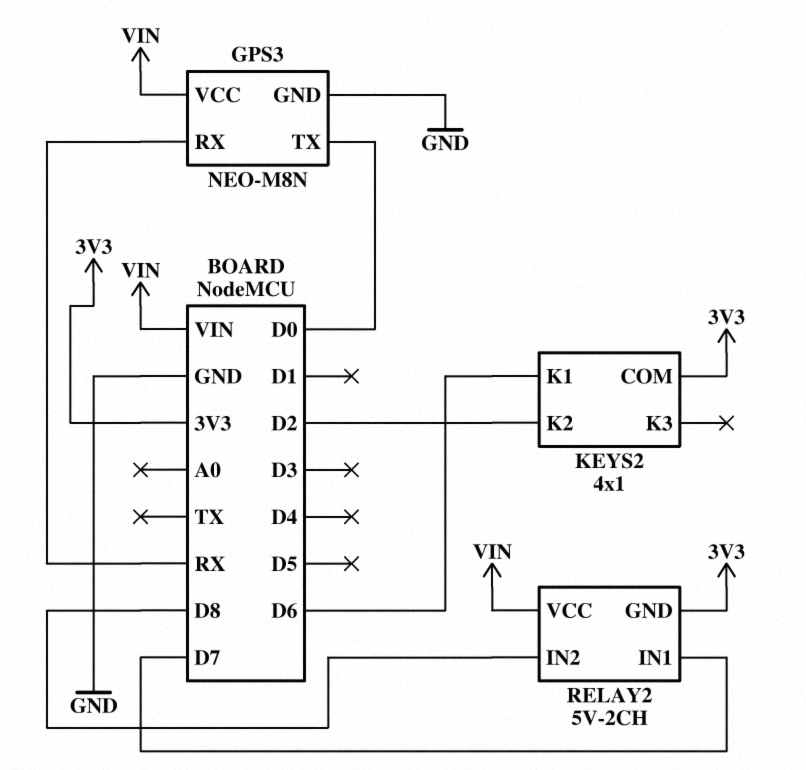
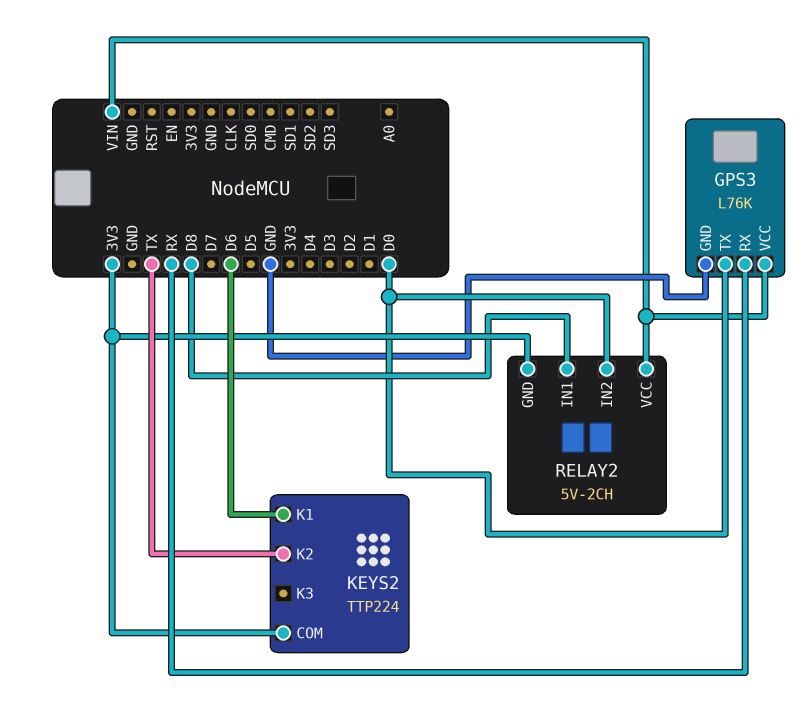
GPS3: NEO-M8N -> L76K
KEYS2: 4x1 -> TTP224
KEYS2 pin K2: D2 -> TX
RELAY2 pin IN1: D7 -> D8
RELAY2 pin IN2: D8 -> D0

